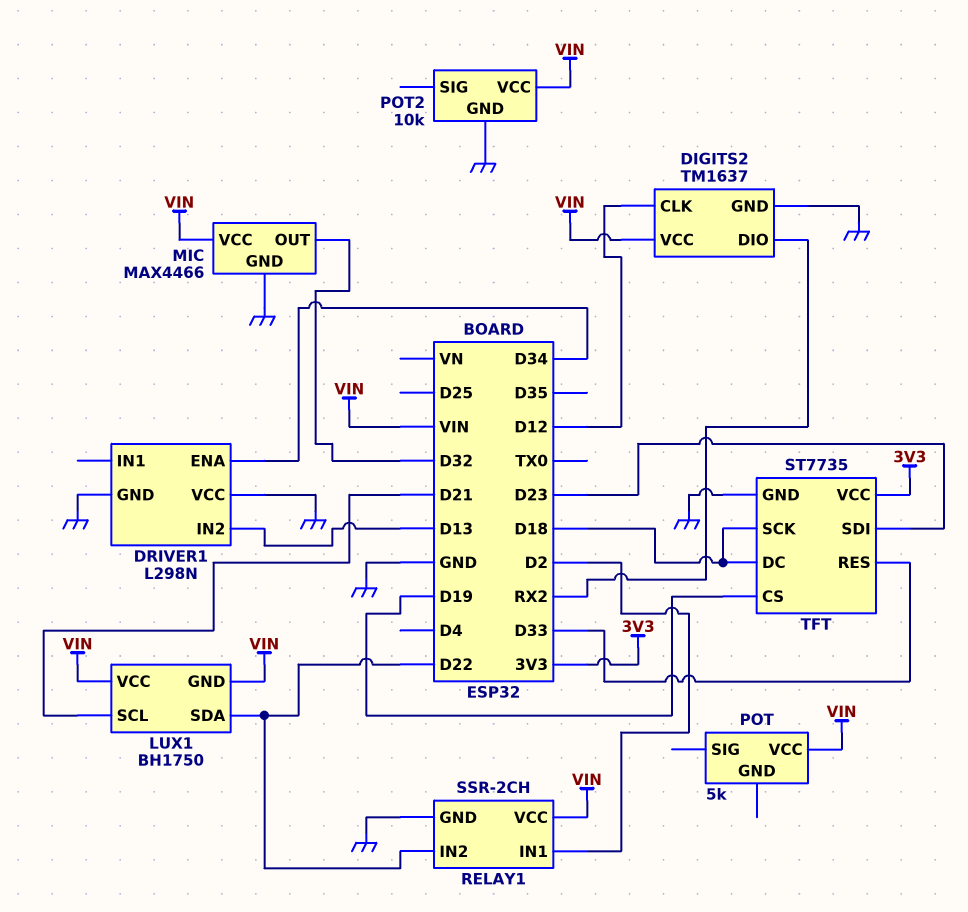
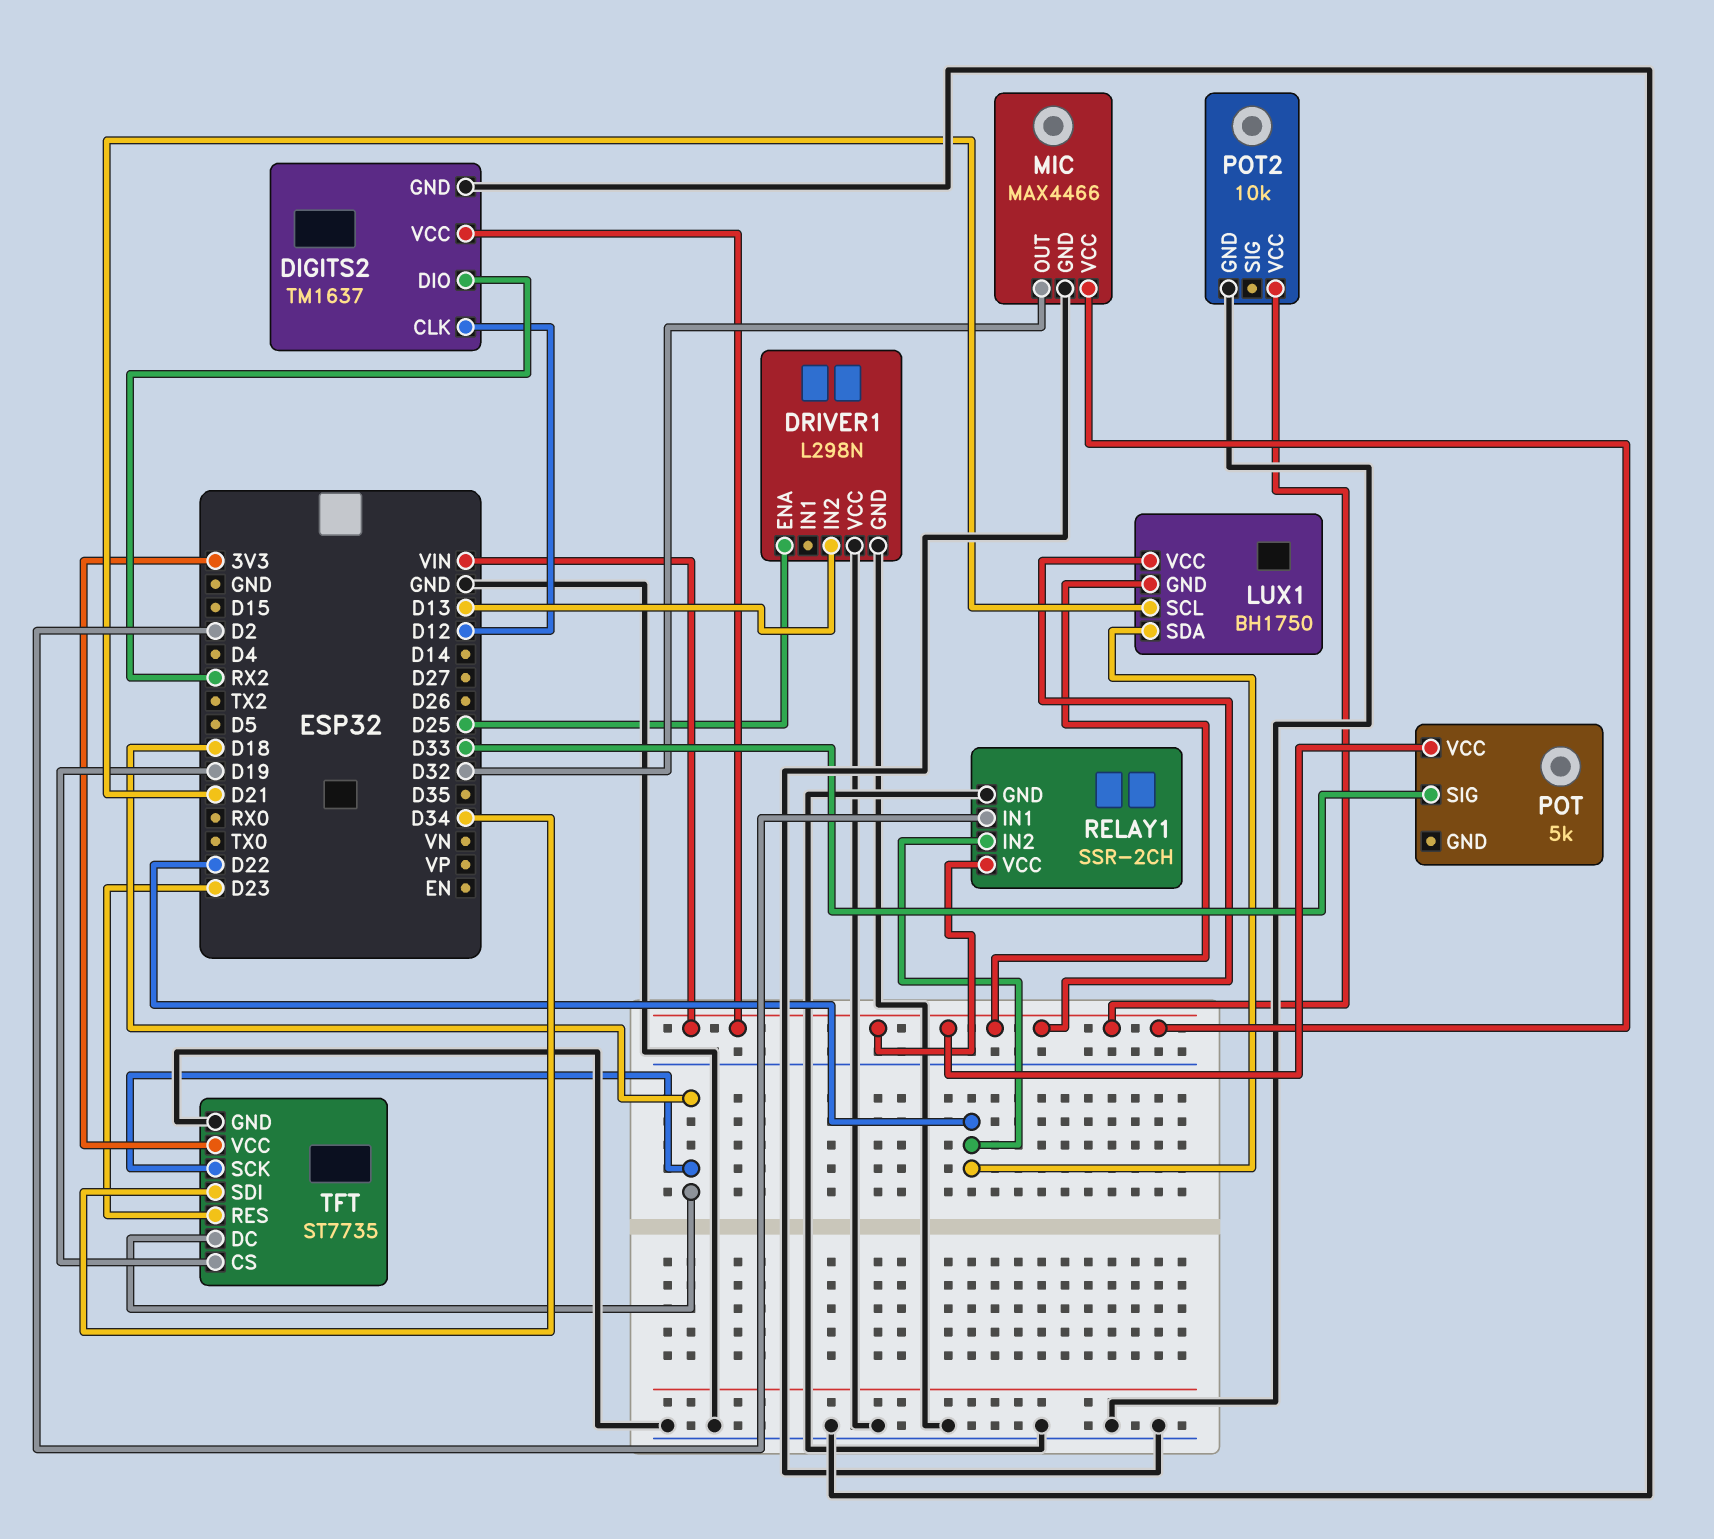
DRIVER1 pin ENA: D34 -> D25
POT pin SIG: none -> D33
TFT pin RES: D33 -> D23
TFT pin SDI: D23 -> D34

